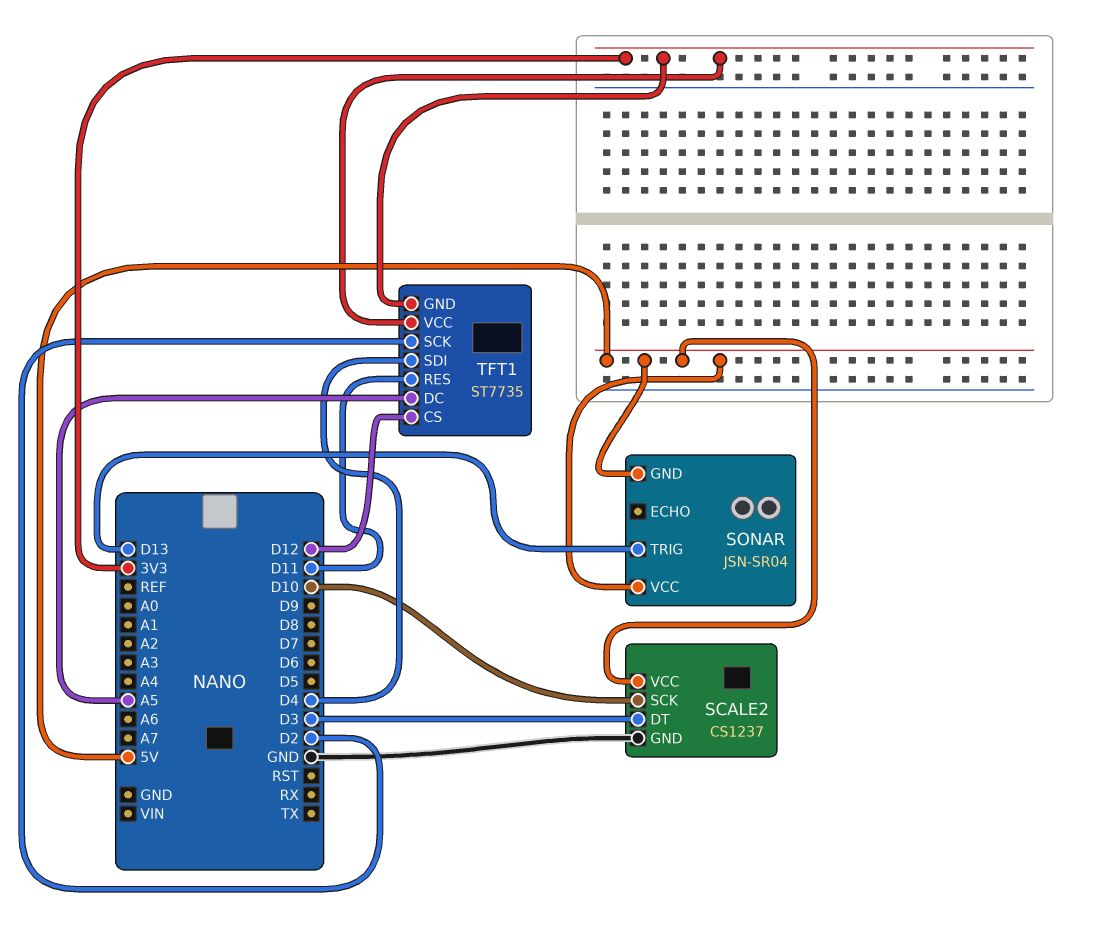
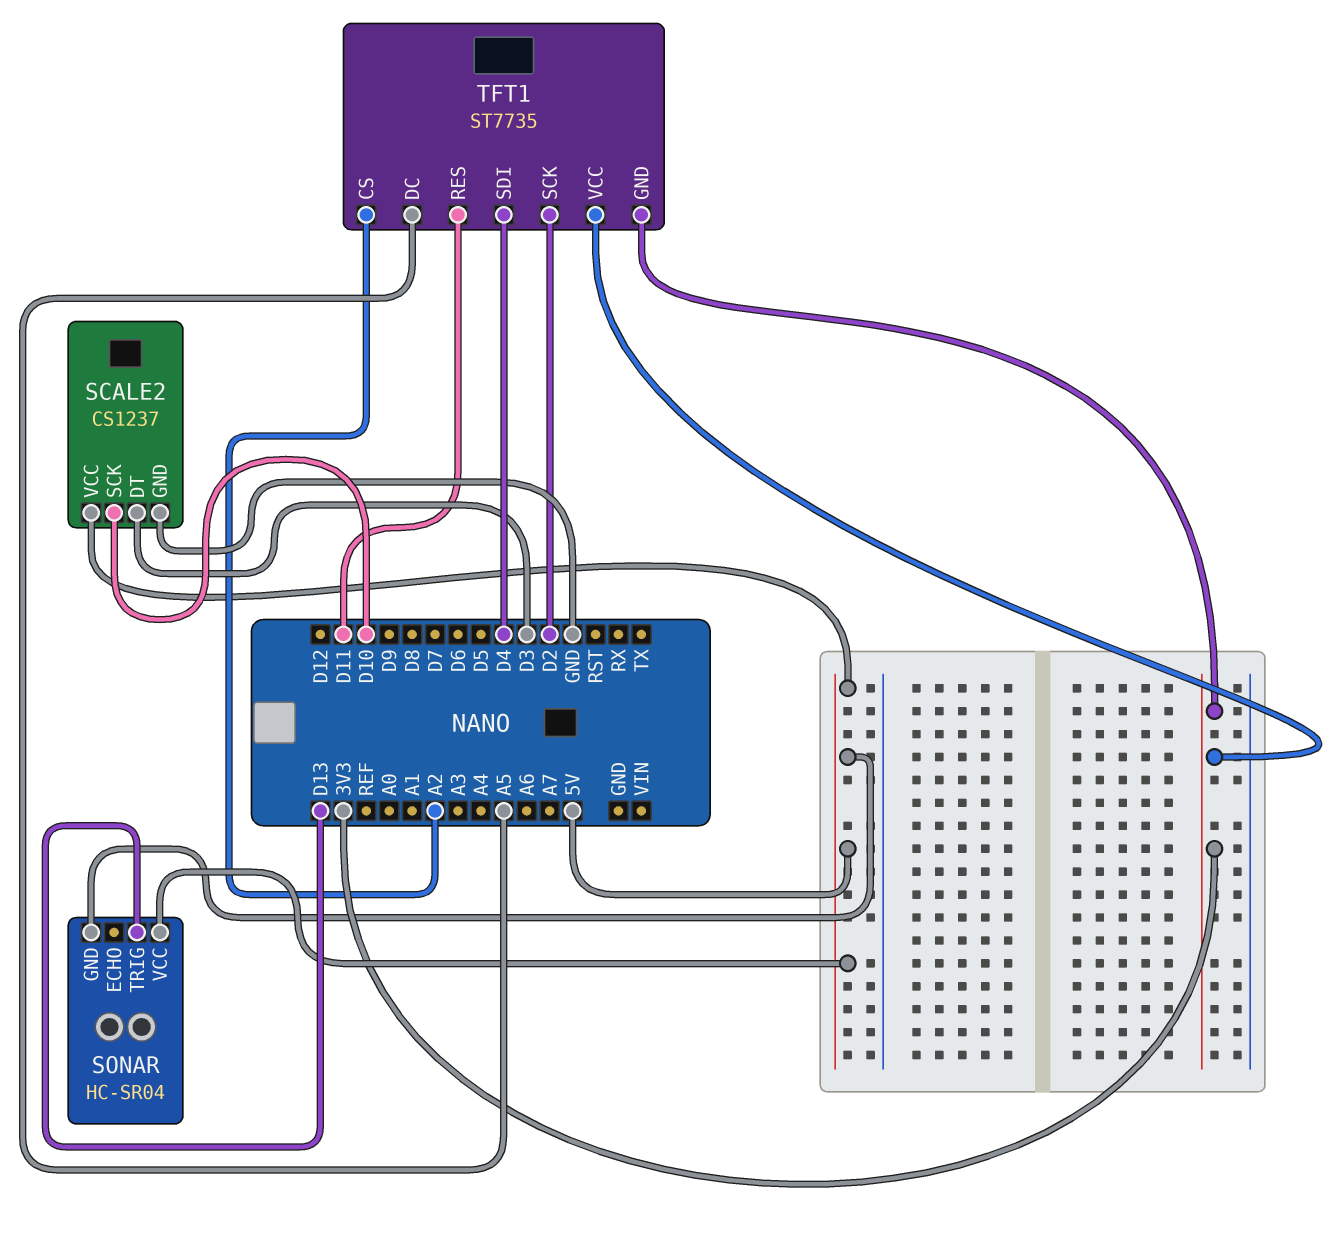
SONAR: JSN-SR04 -> HC-SR04
TFT1 pin CS: D12 -> A2

